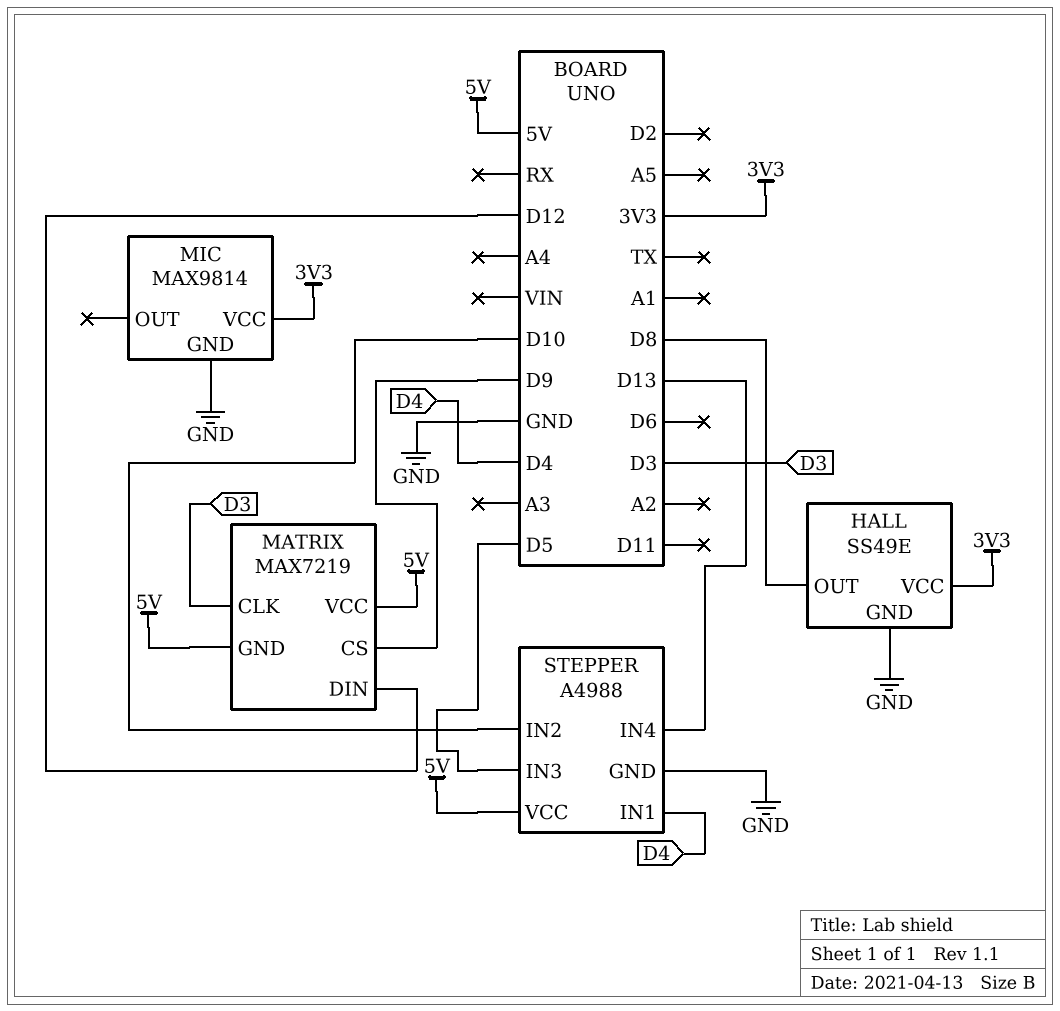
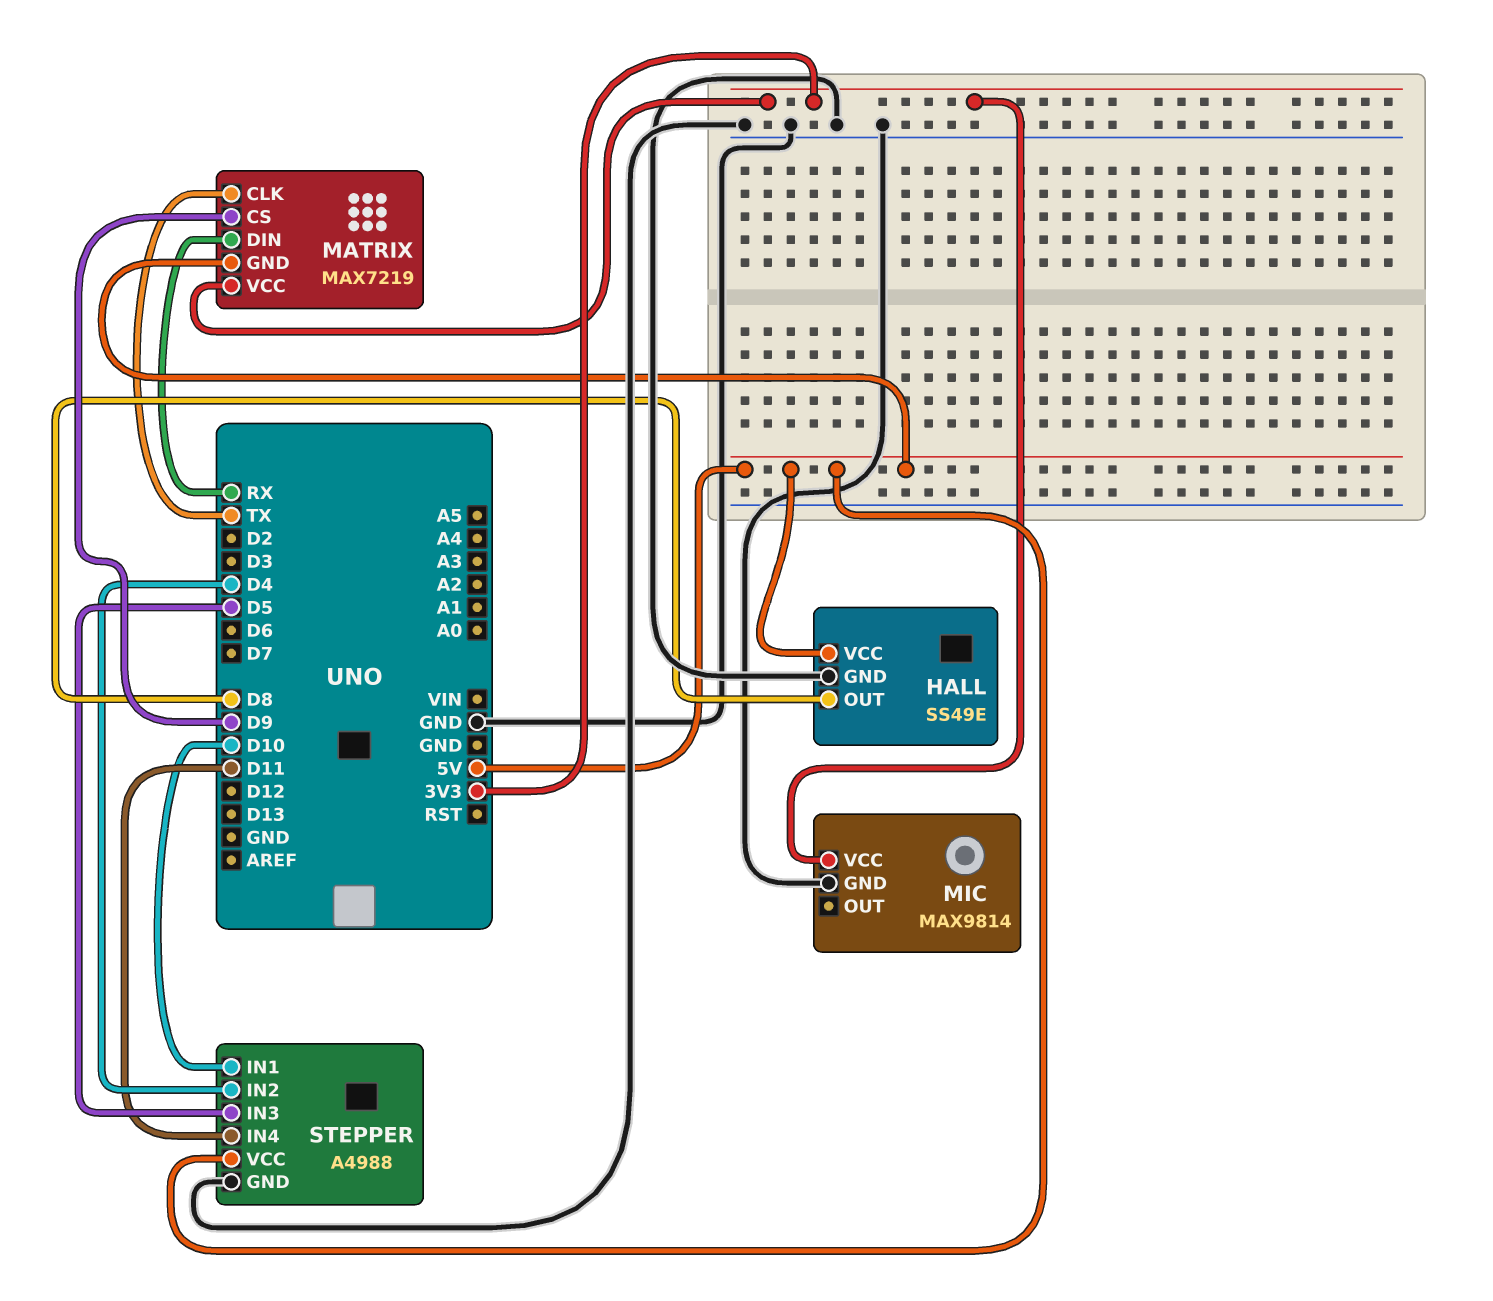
HALL pin VCC: 3V3 -> 5V
MATRIX pin CLK: D3 -> TX
MATRIX pin DIN: D12 -> RX
MATRIX pin VCC: 5V -> 3V3
STEPPER pin IN1: D4 -> D10
STEPPER pin IN2: D10 -> D4
STEPPER pin IN4: D13 -> D11

